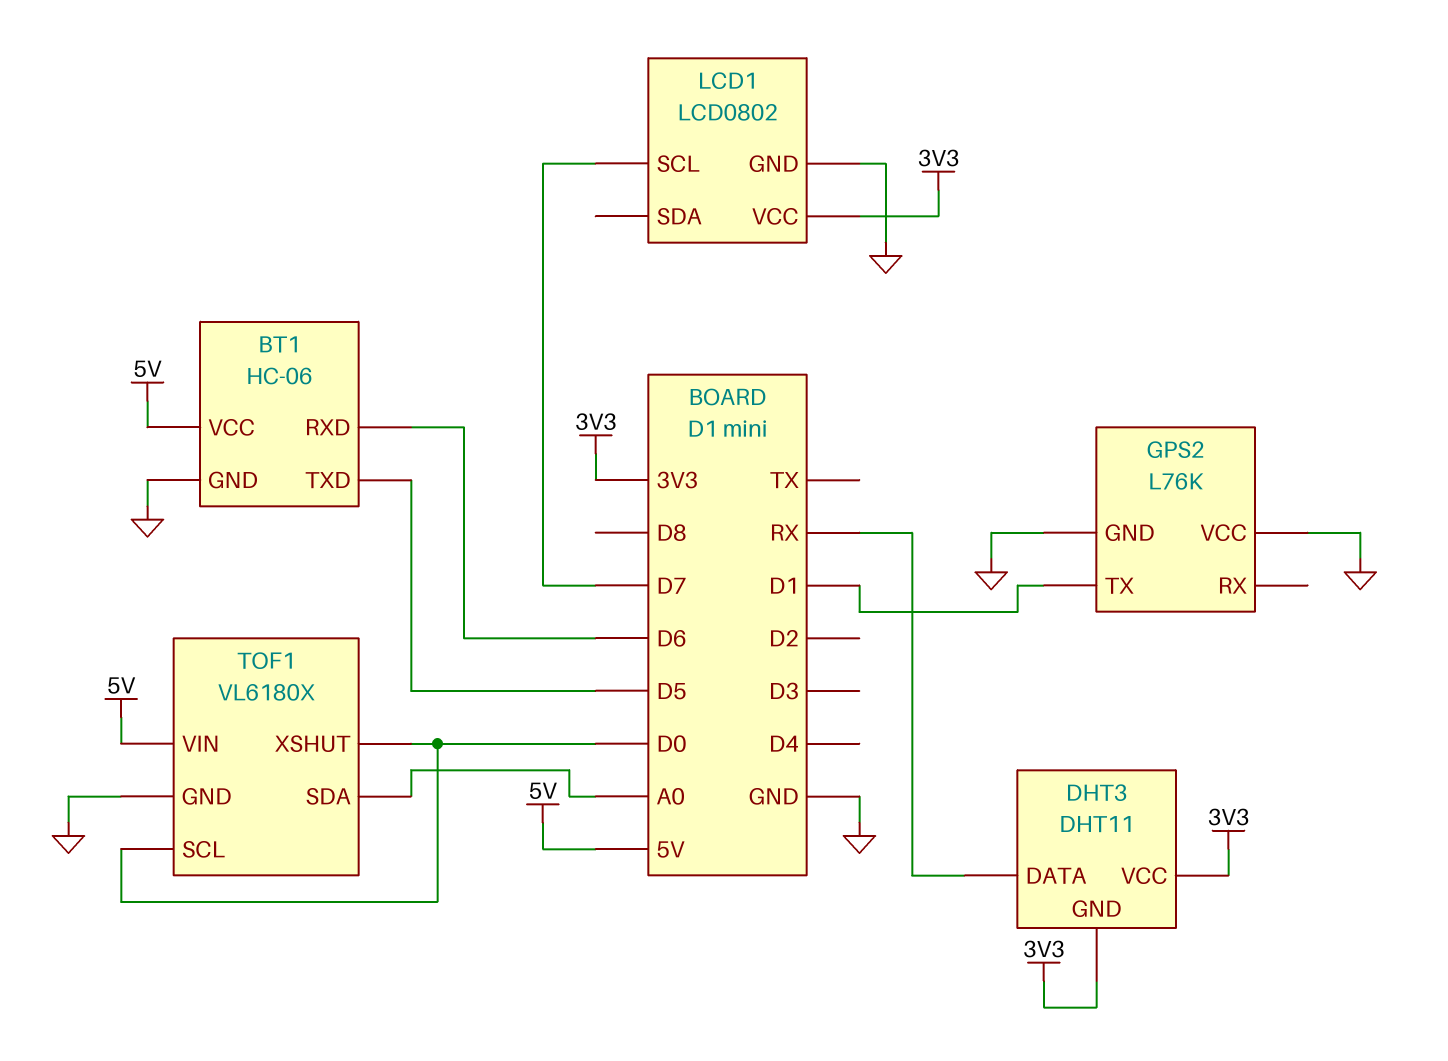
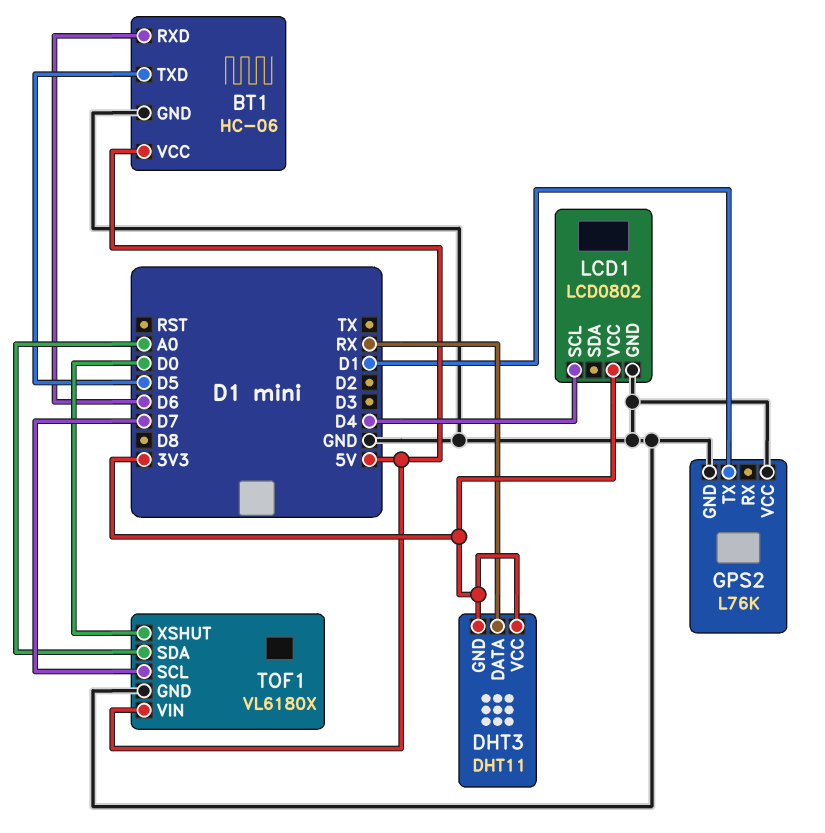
LCD1 pin SCL: D7 -> D4
TOF1 pin SCL: D0 -> D7

